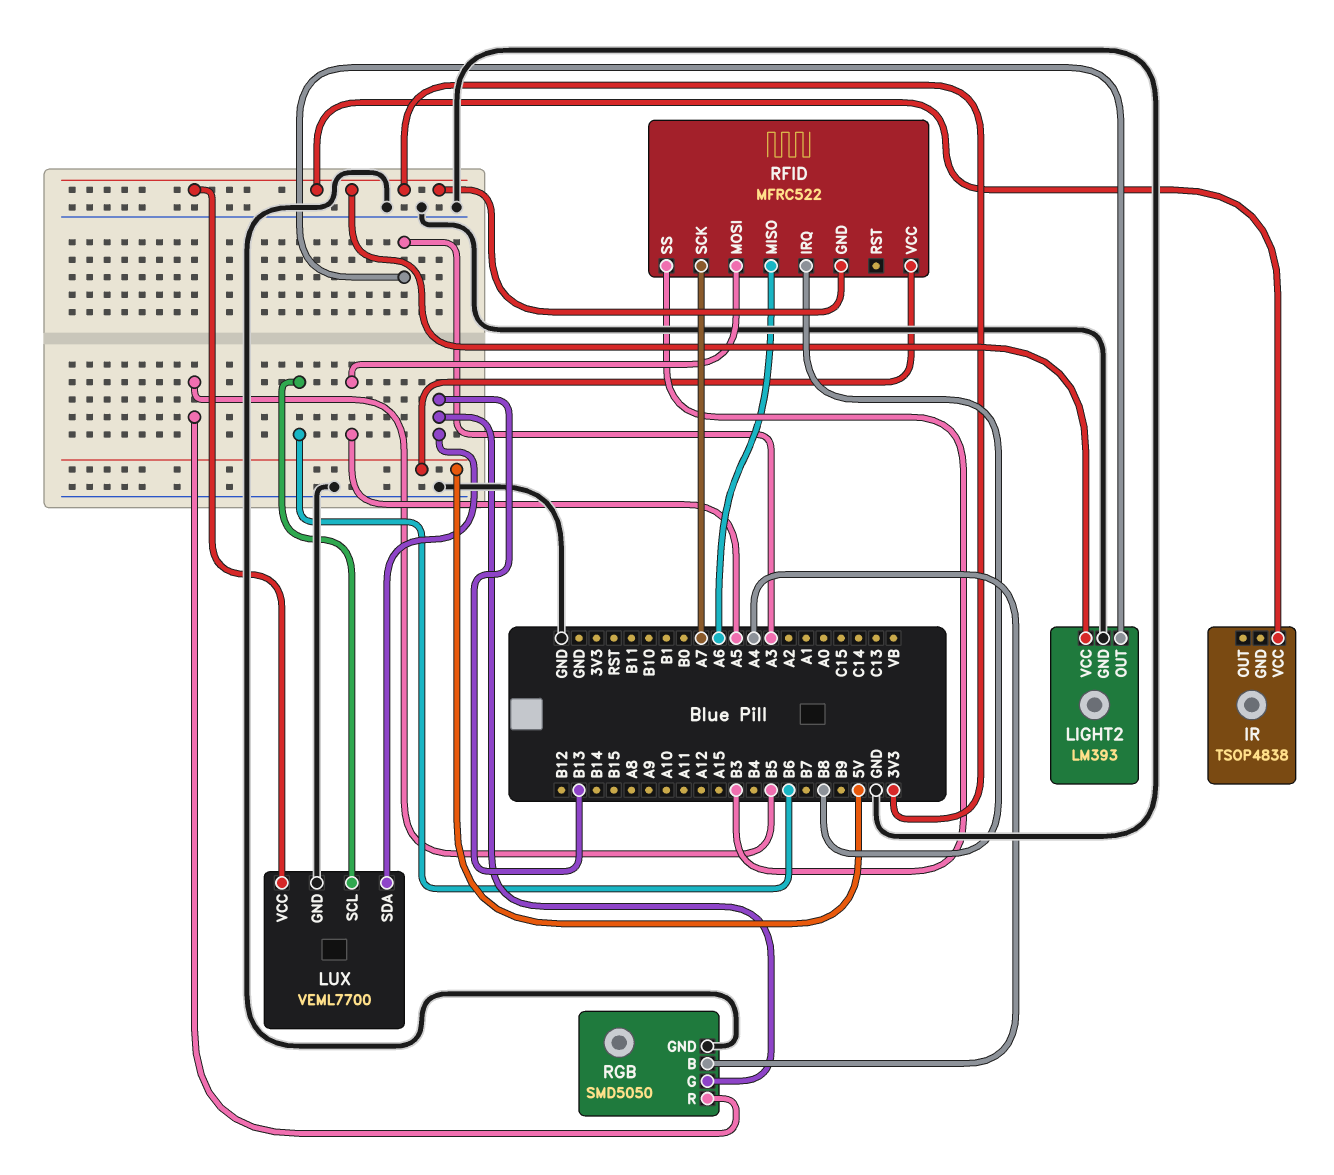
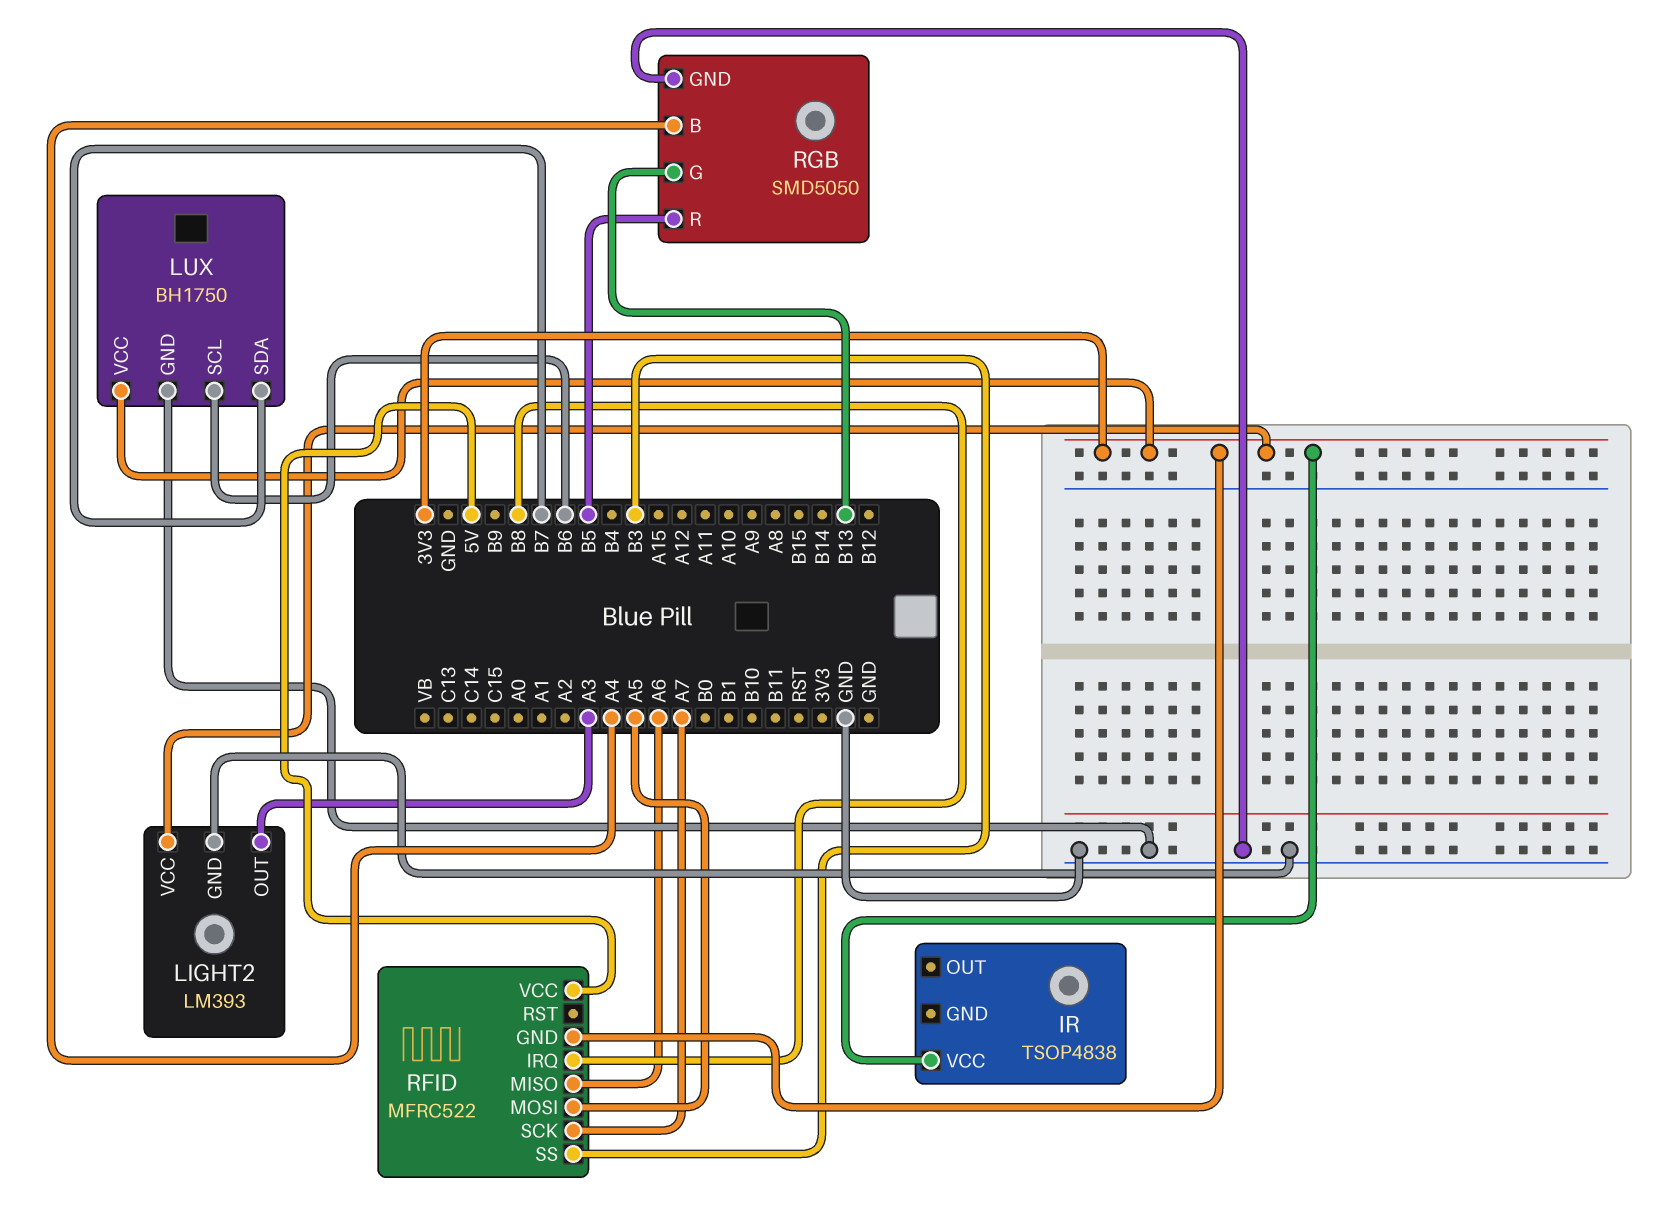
LUX: VEML7700 -> BH1750
LUX pin SDA: B13 -> B7

